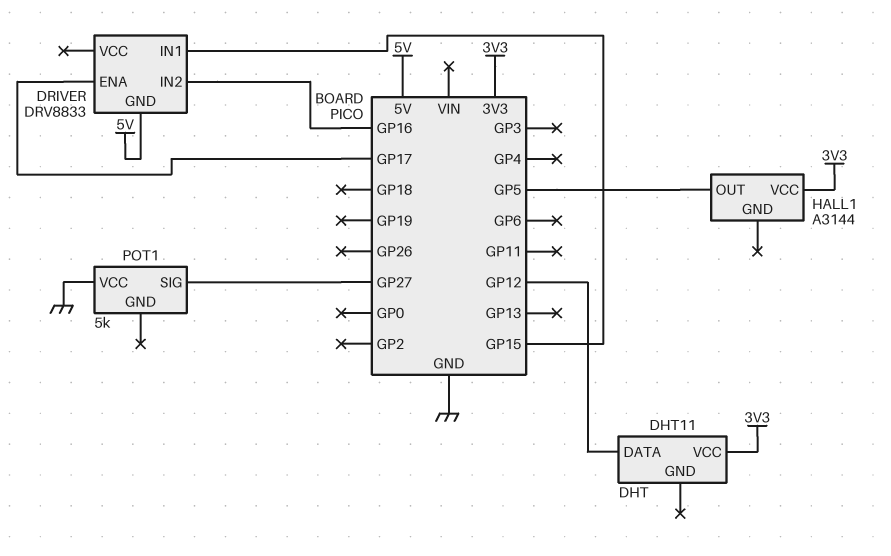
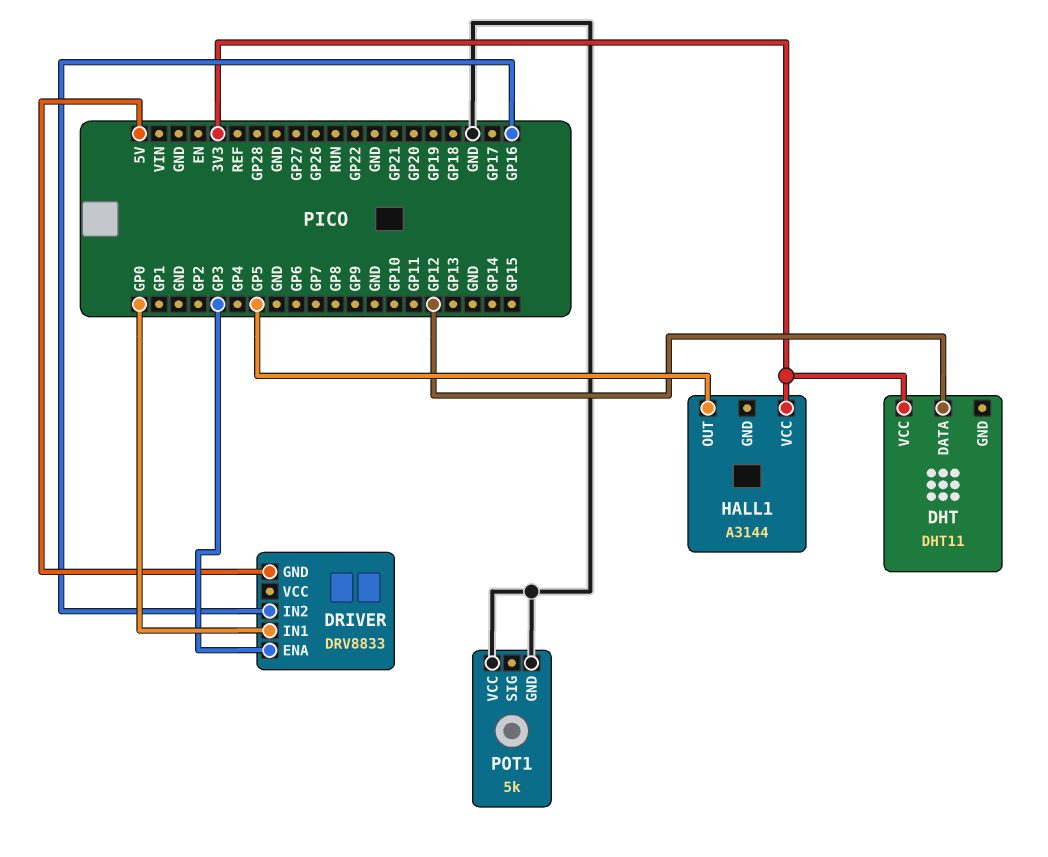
DRIVER pin ENA: GP17 -> GP3
DRIVER pin IN1: GP15 -> GP0
POT1 pin GND: none -> GND
POT1 pin SIG: GP27 -> none

